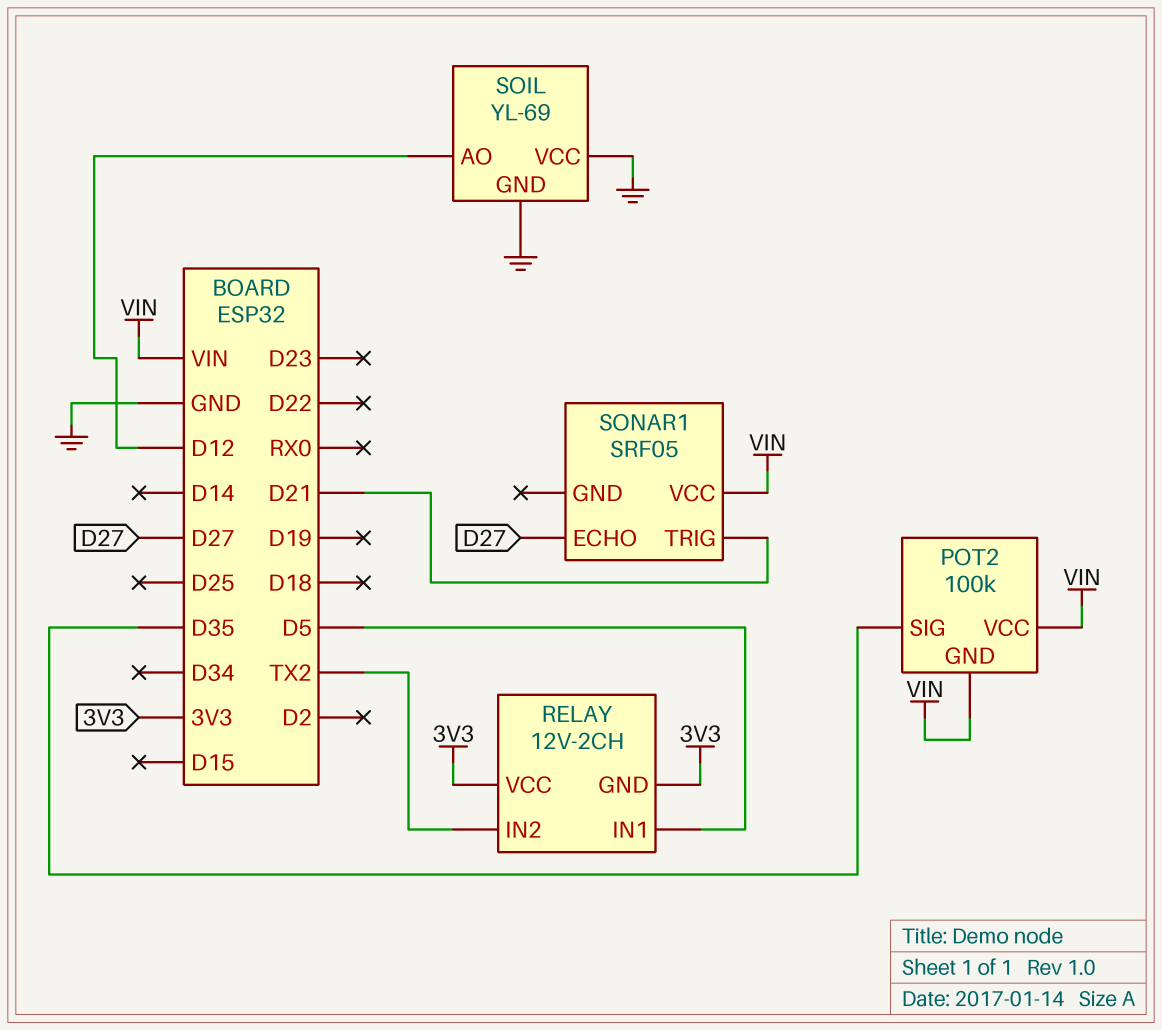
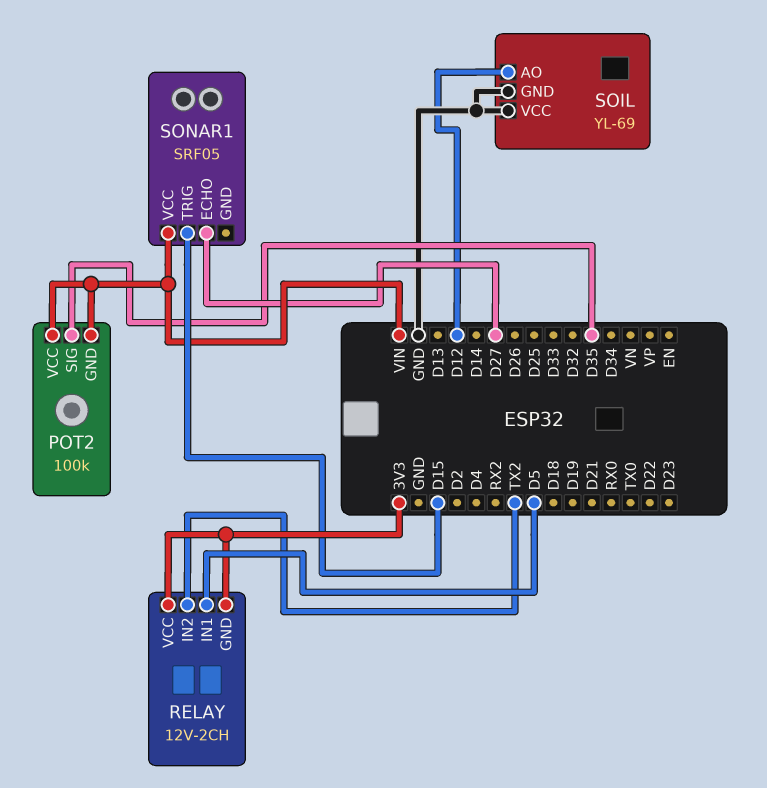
SONAR1 pin TRIG: D21 -> D15

